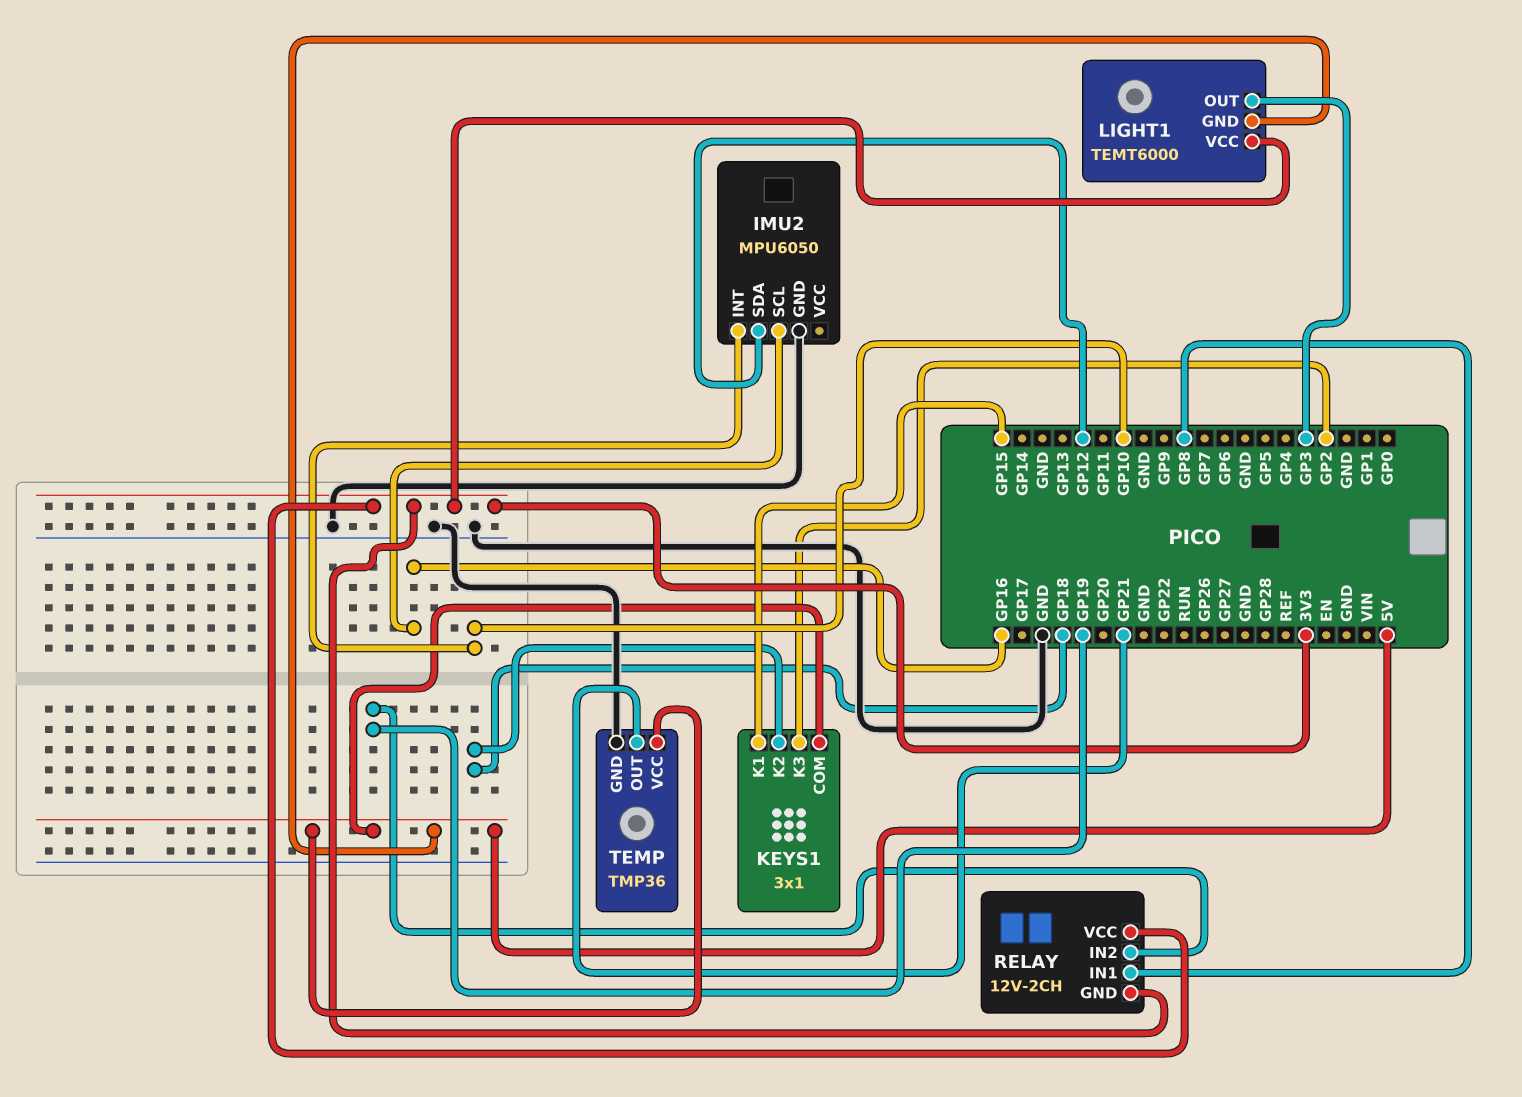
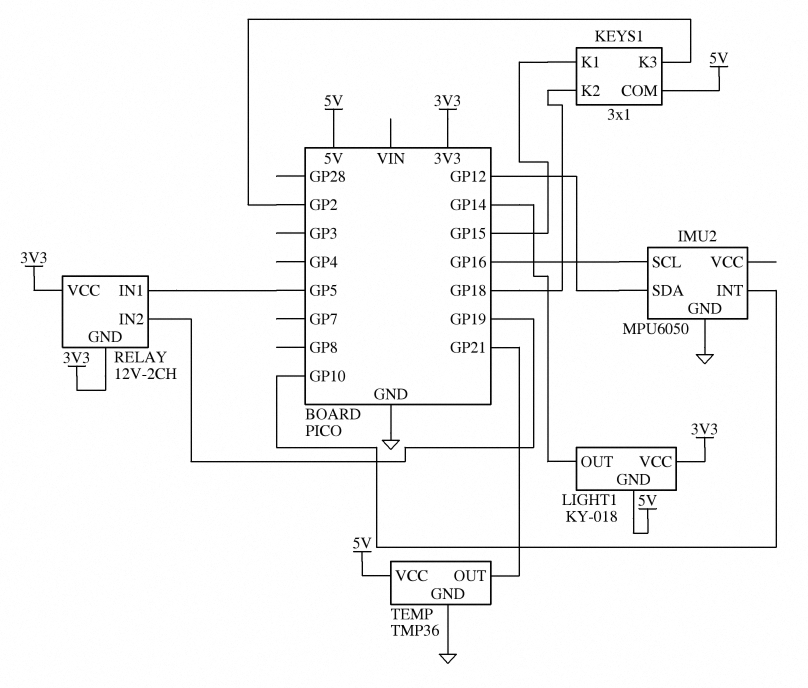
LIGHT1: TEMT6000 -> KY-018
LIGHT1 pin OUT: GP3 -> GP14
RELAY pin IN1: GP8 -> GP5

